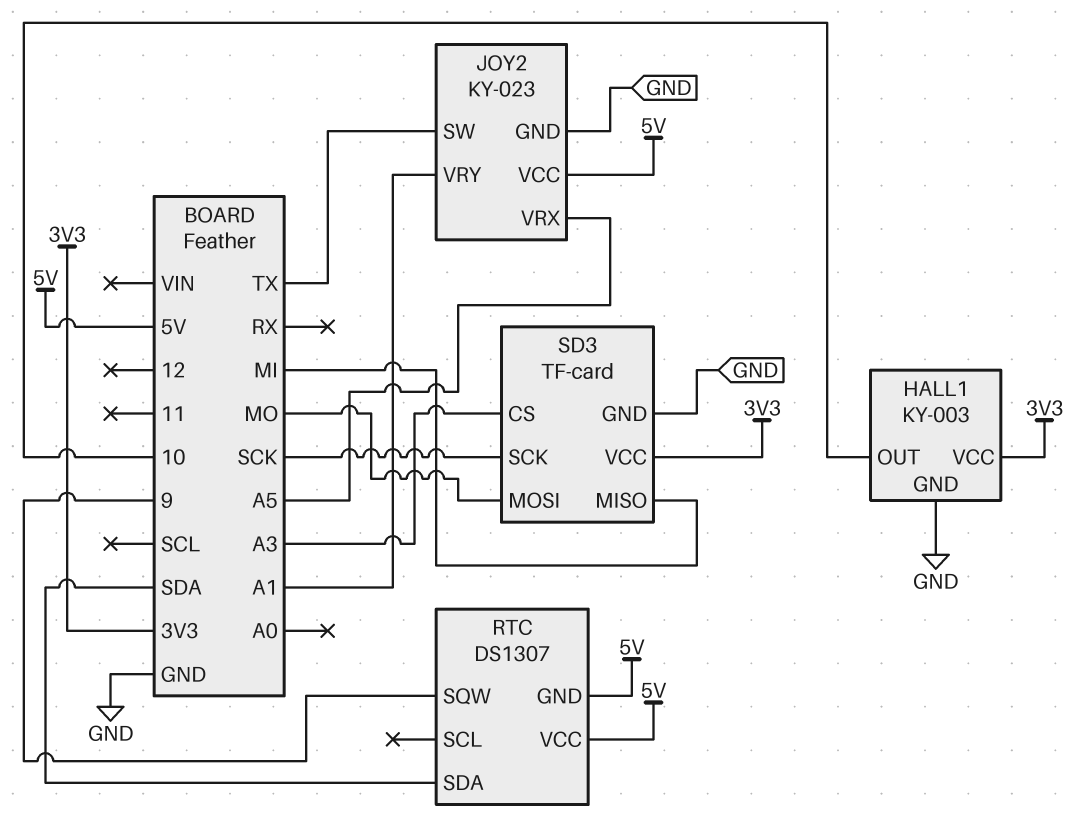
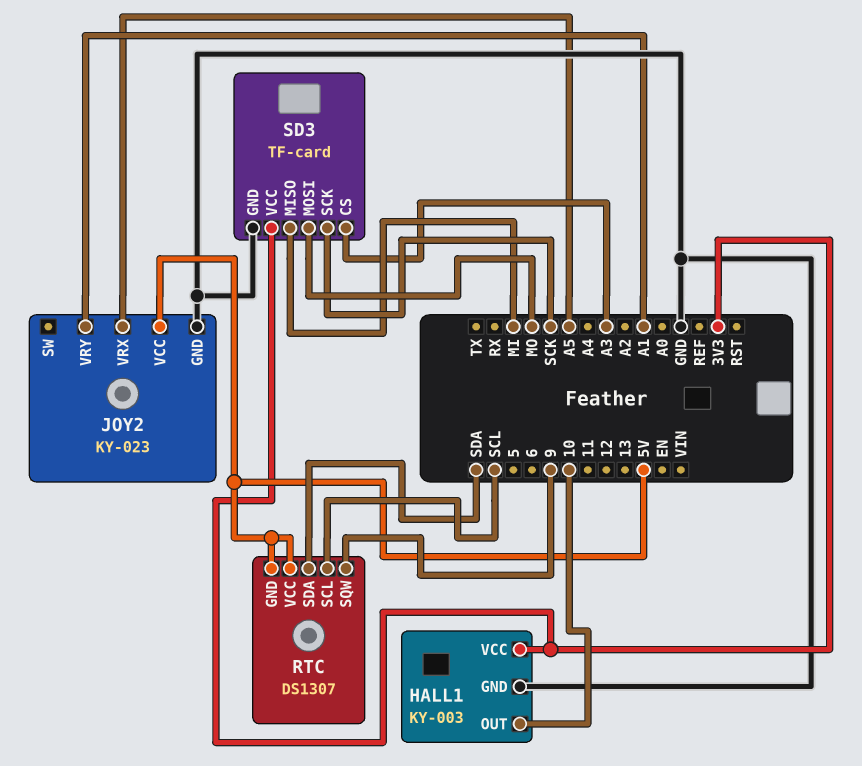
JOY2 pin SW: TX -> none
RTC pin SCL: none -> SCL

